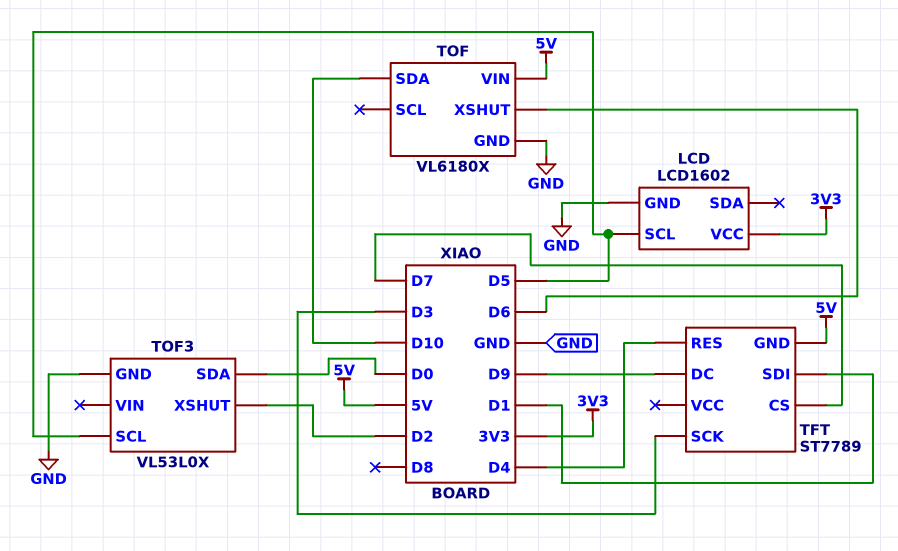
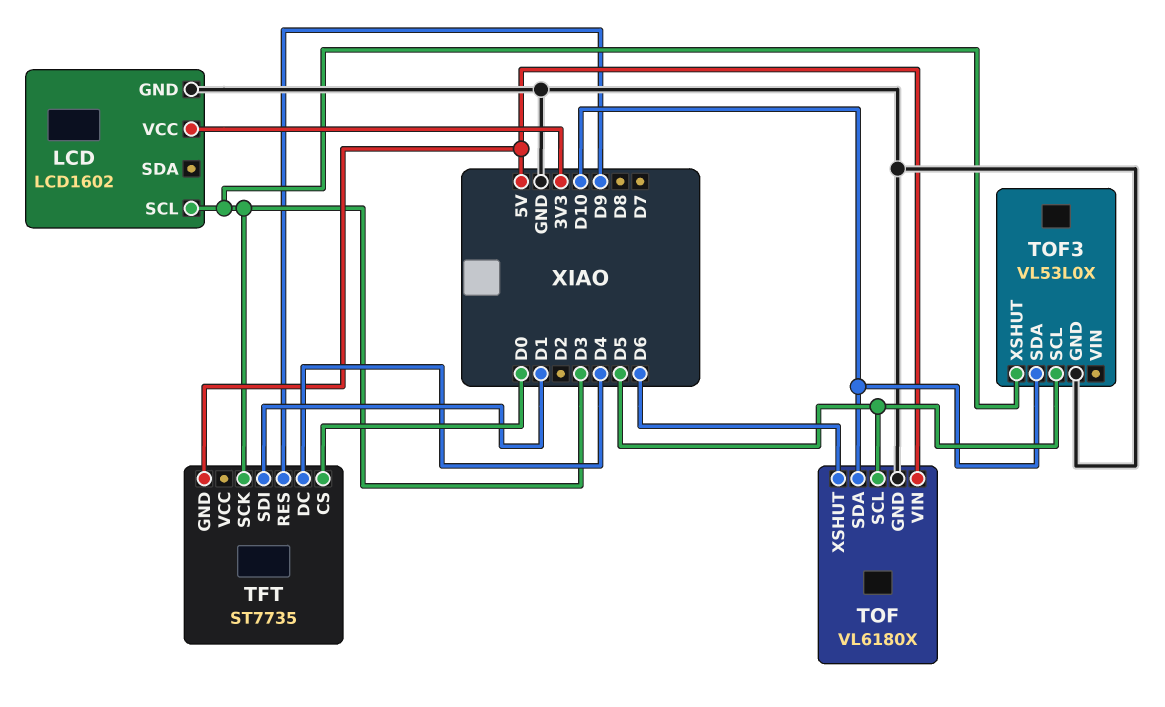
LCD pin SCL: D5 -> D3
TFT: ST7789 -> ST7735
TFT pin CS: D7 -> D0
TFT pin DC: D9 -> D4
TFT pin RES: D4 -> D9
TOF pin SCL: none -> D5
TOF3 pin SDA: D0 -> D10
TOF3 pin XSHUT: D2 -> D3

